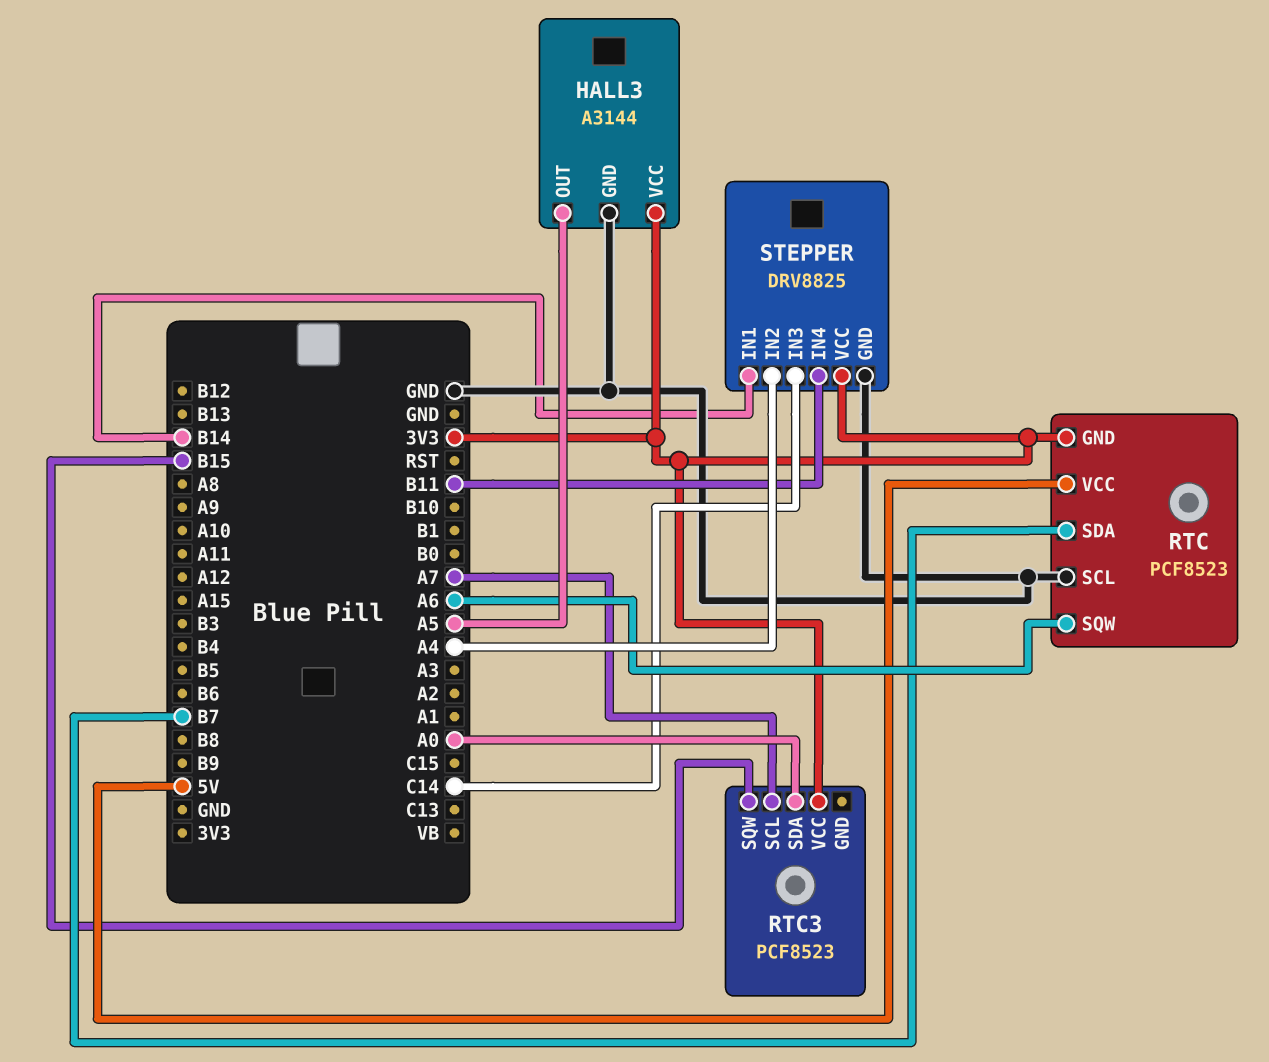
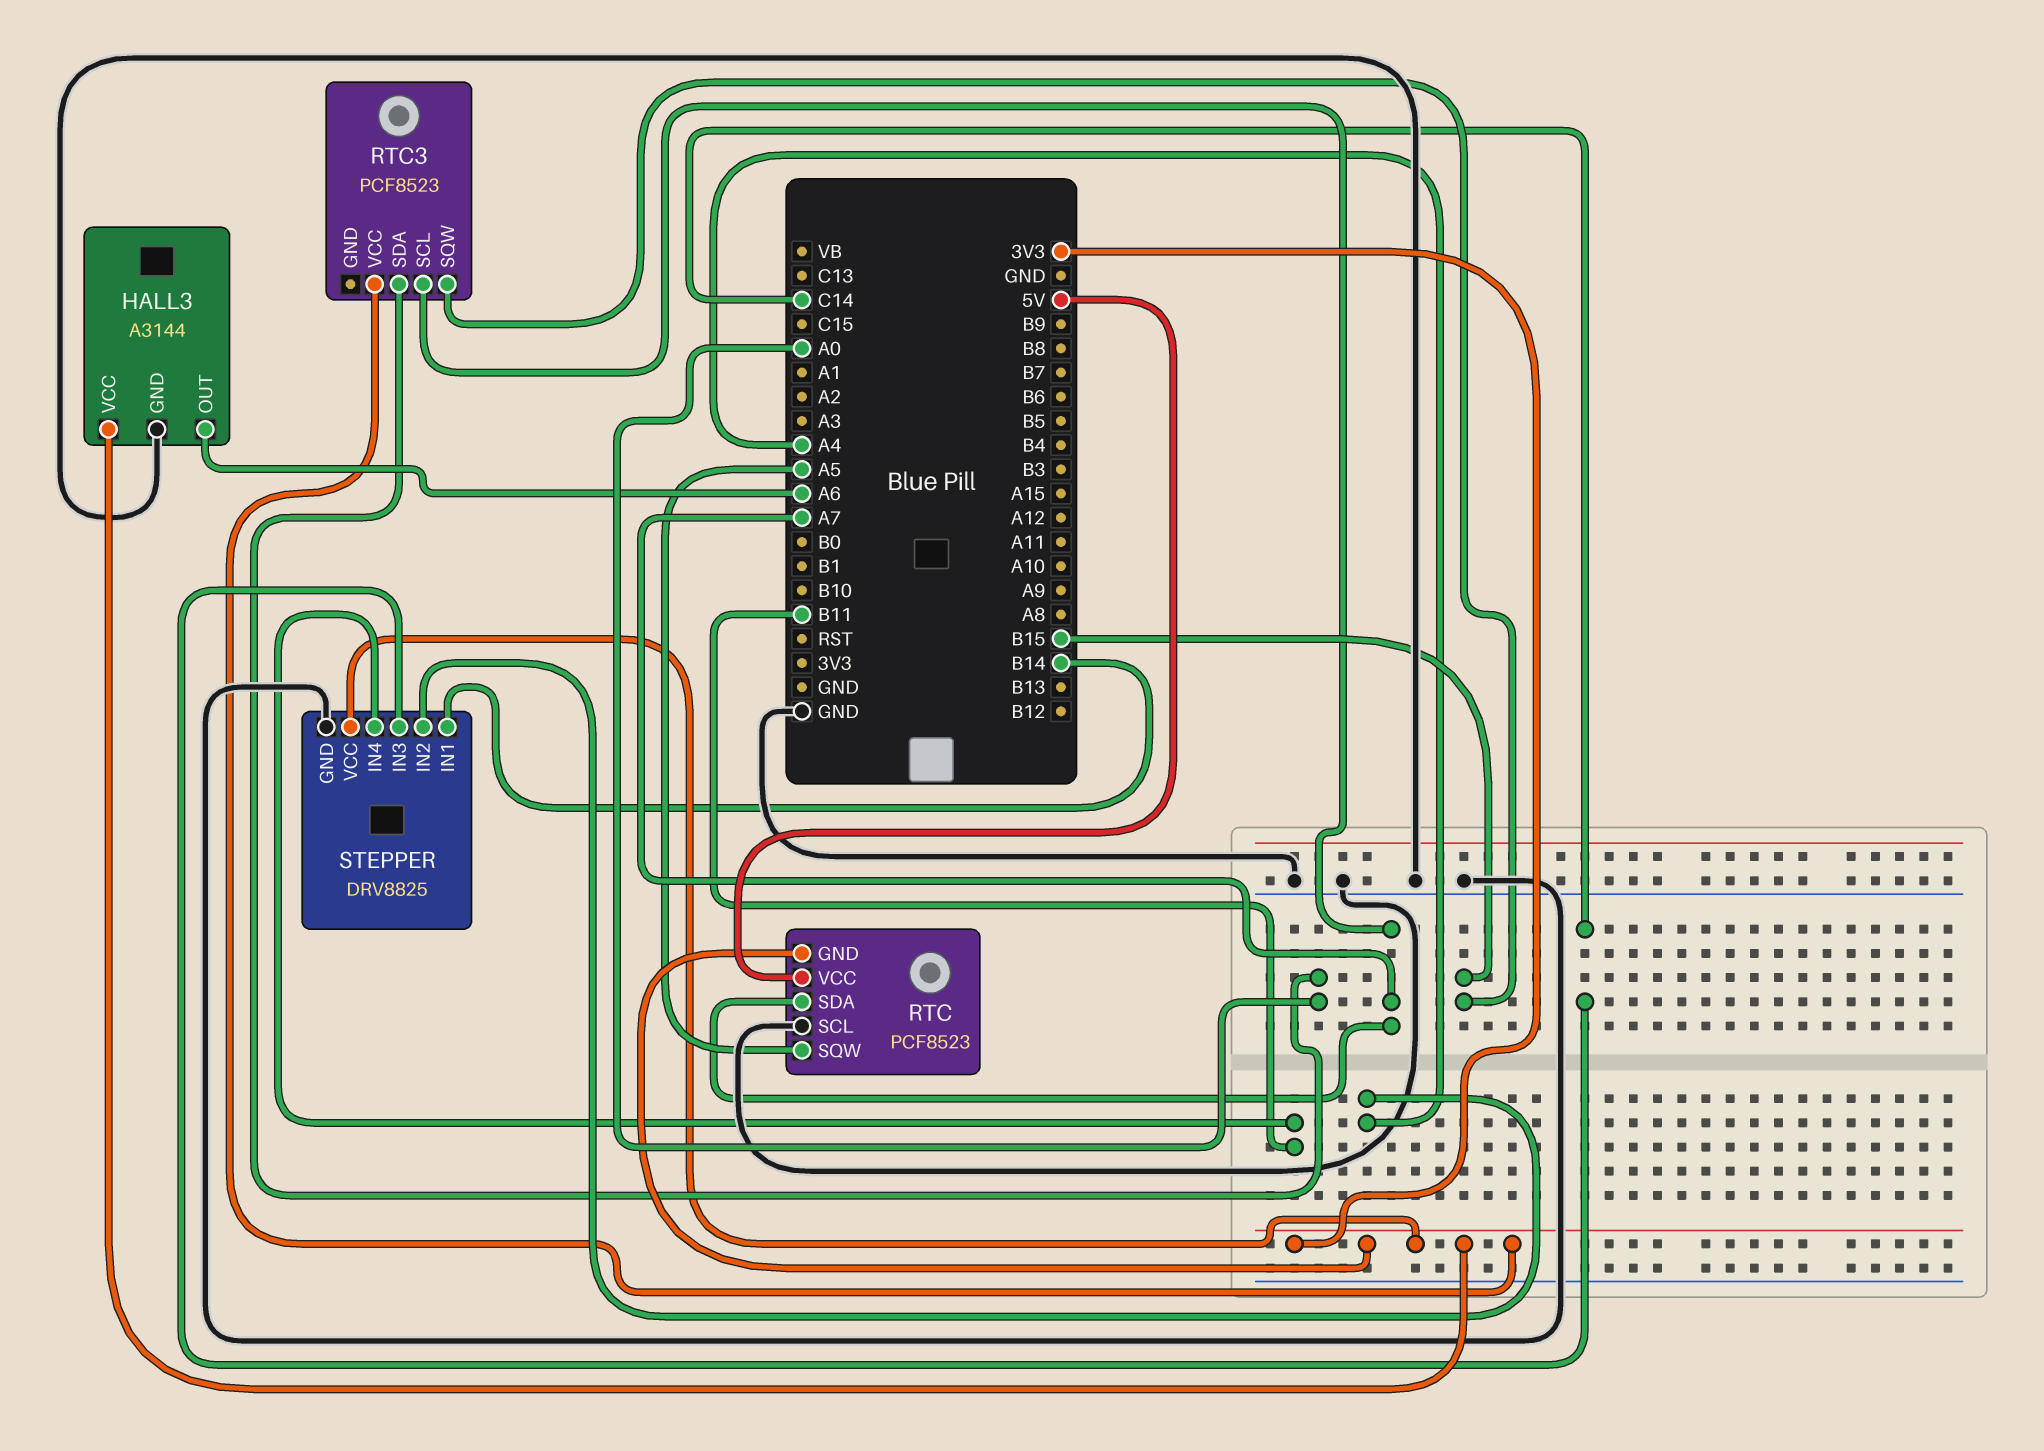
HALL3 pin OUT: A5 -> A6
RTC pin SDA: B7 -> A7
RTC pin SQW: A6 -> A5

